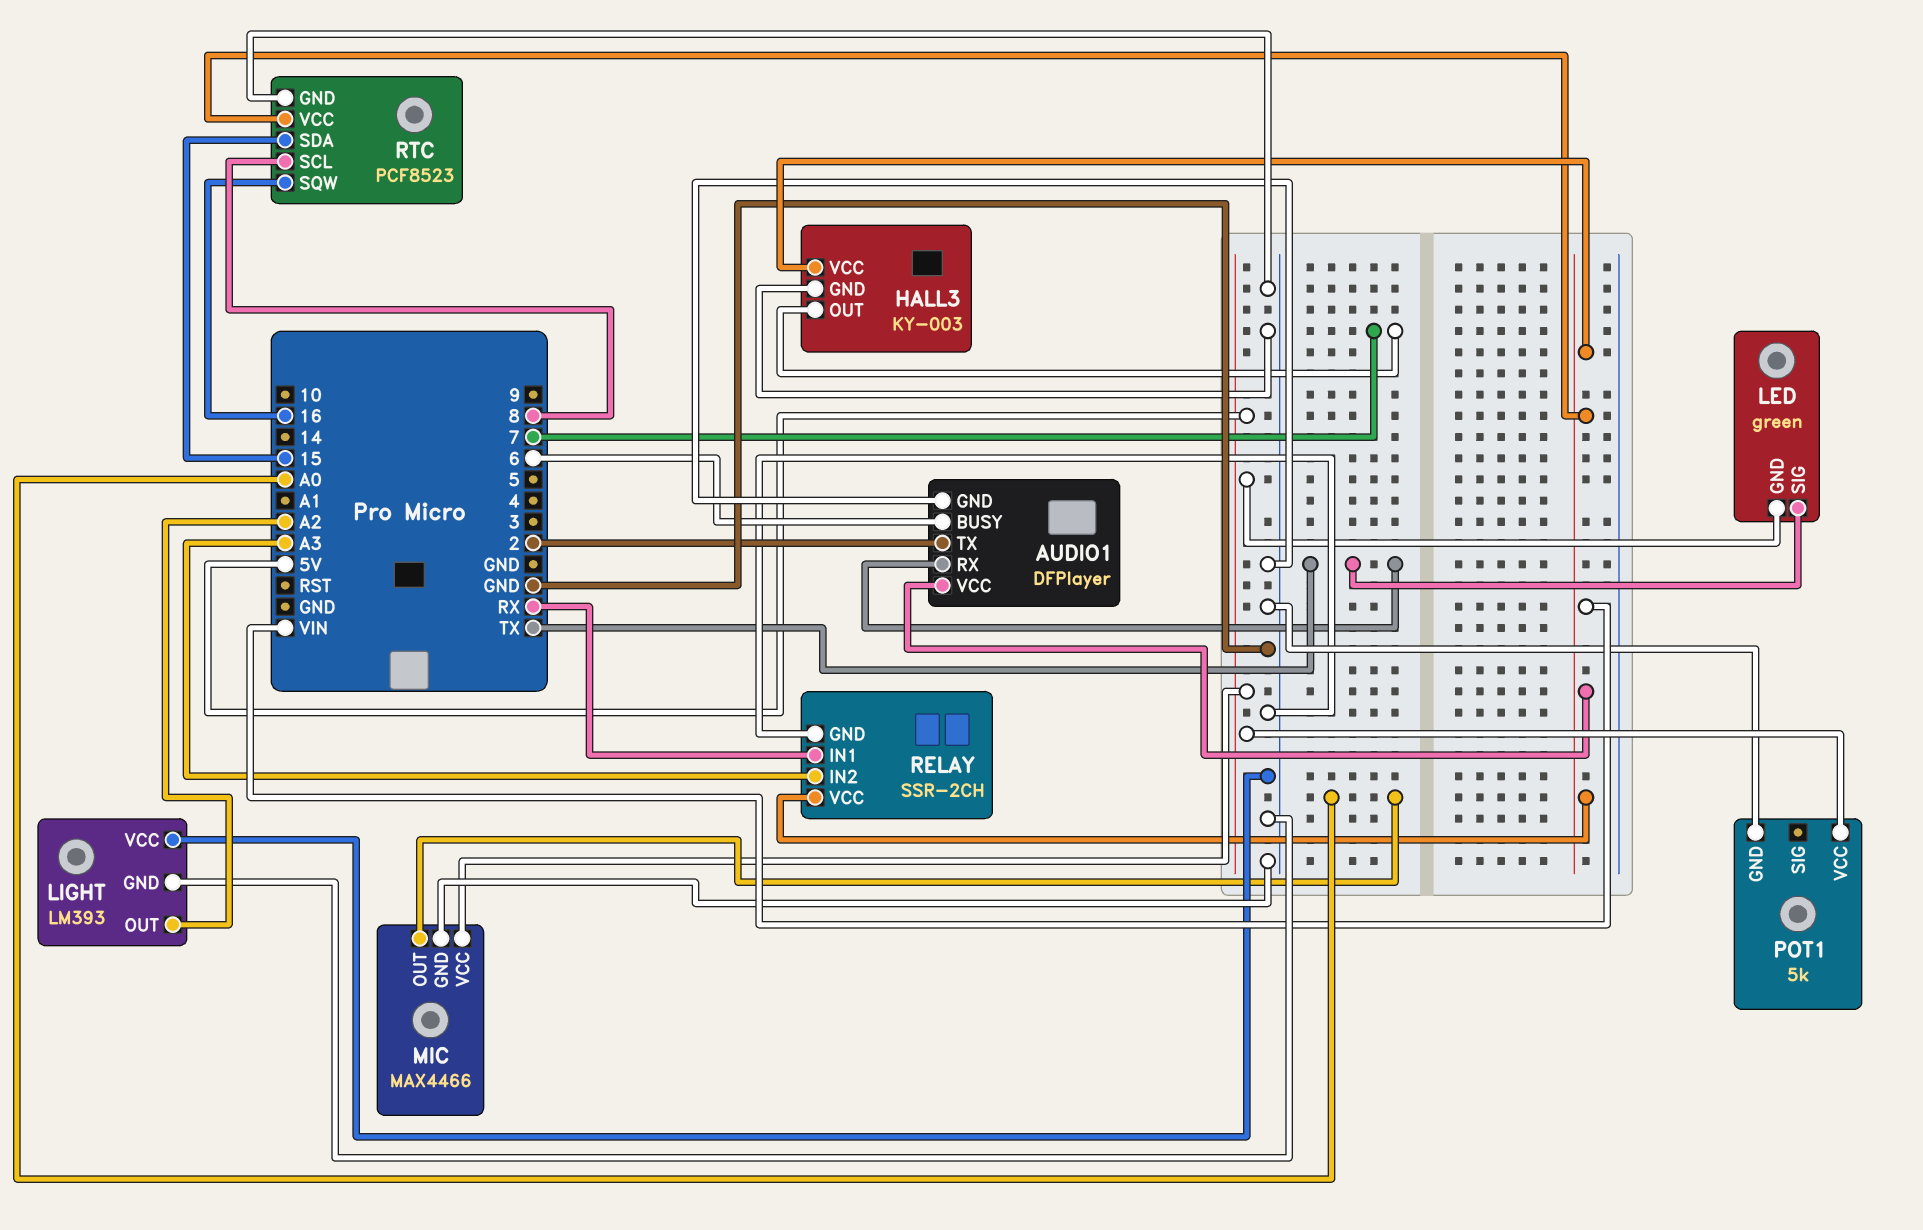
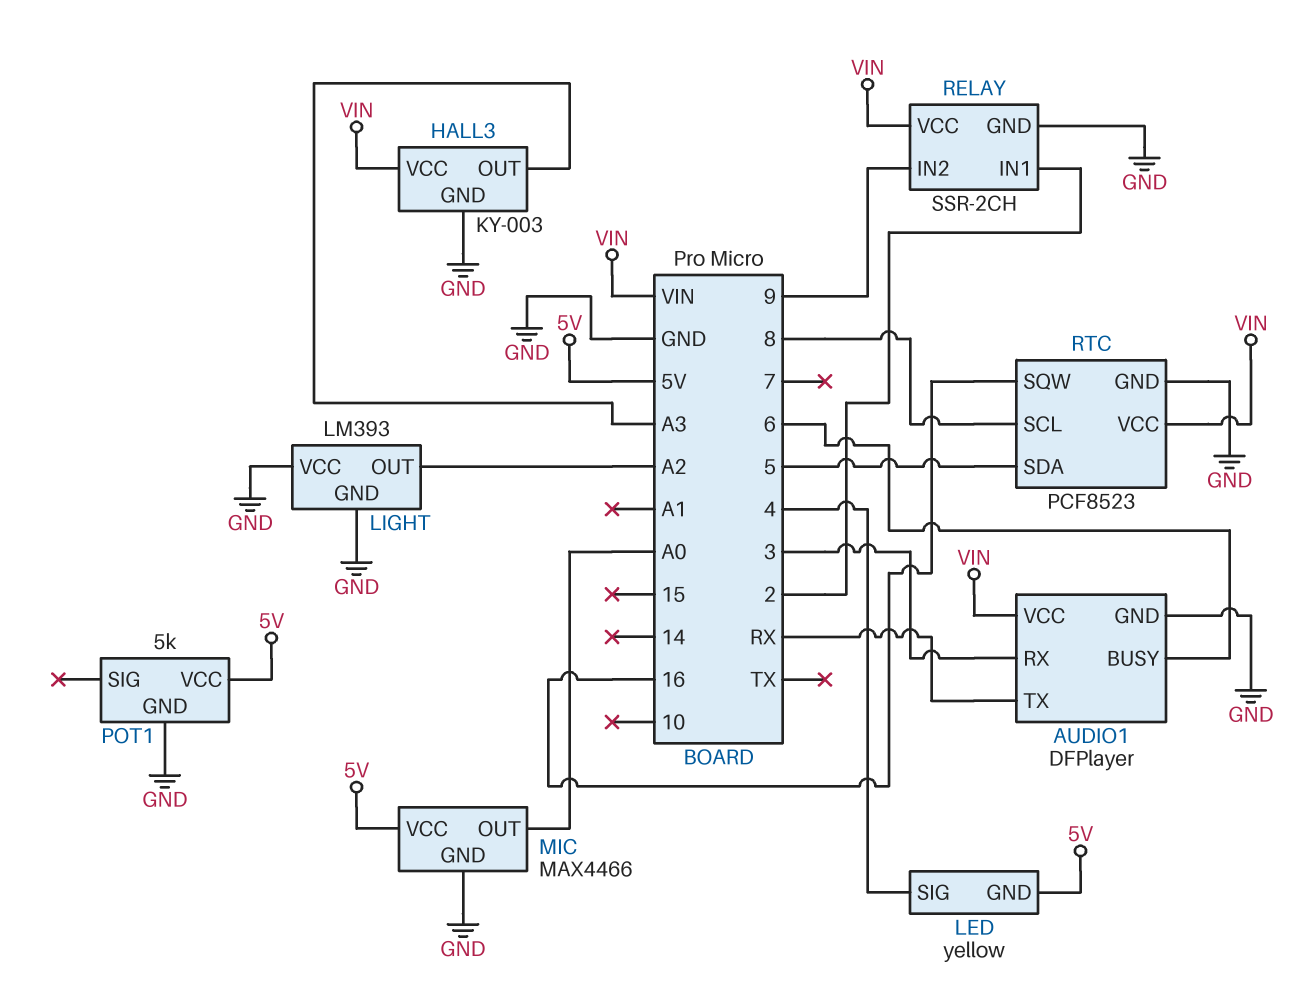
AUDIO1 pin RX: TX -> 3
AUDIO1 pin TX: 2 -> RX
HALL3 pin OUT: 7 -> A3
LED: green -> yellow
LED pin SIG: TX -> 4
RELAY pin IN1: RX -> 2
RELAY pin IN2: A3 -> 9
RTC pin SDA: 15 -> 5

